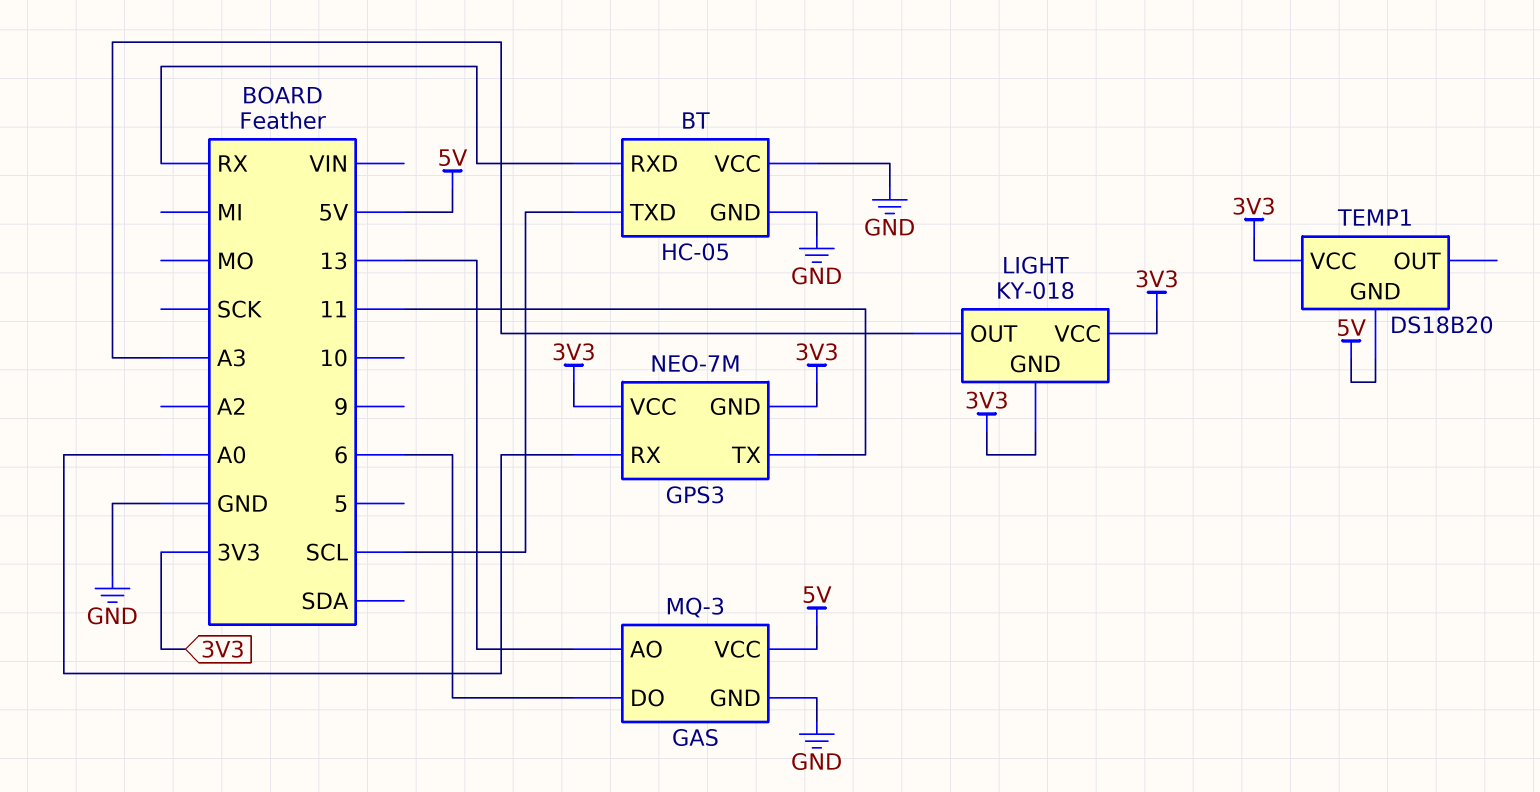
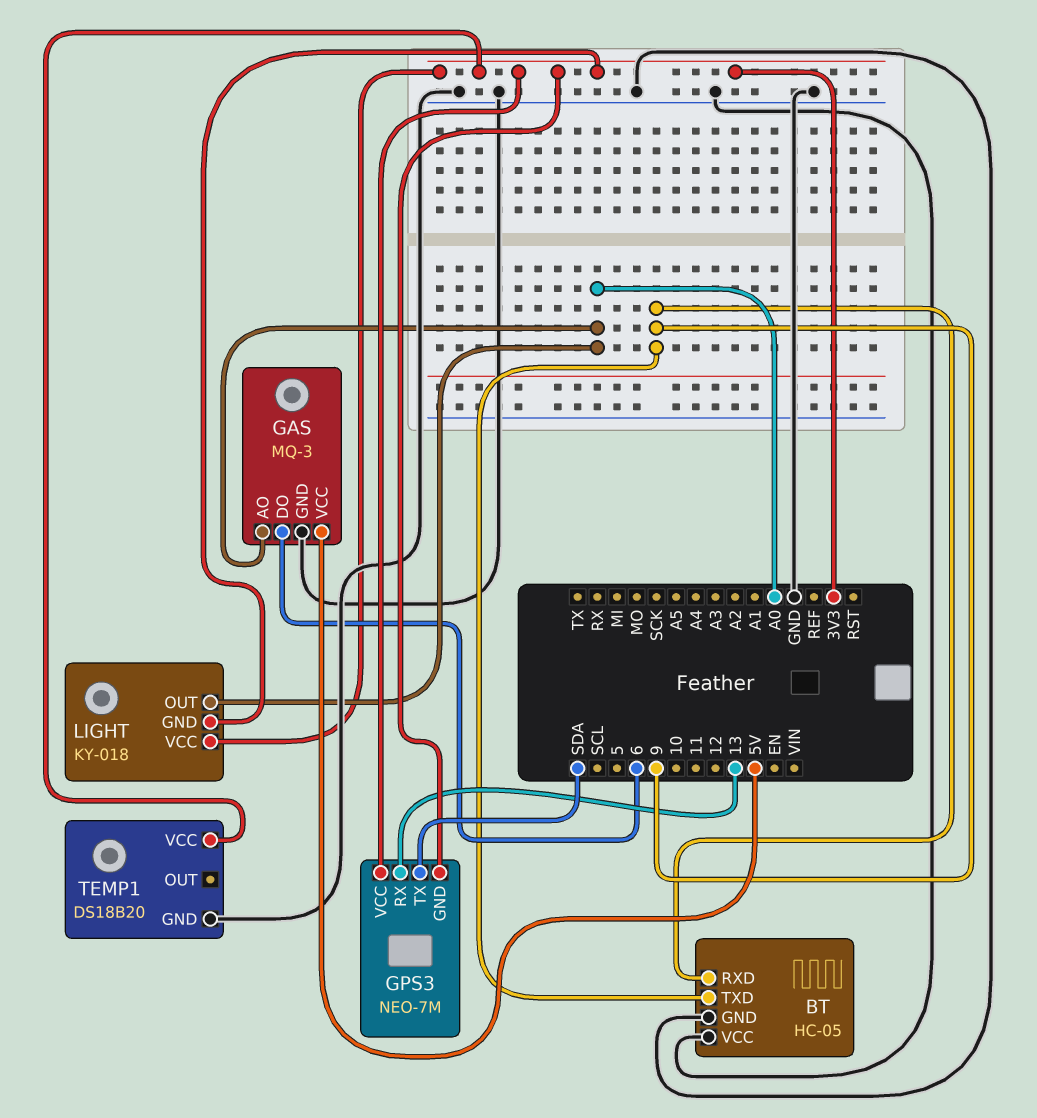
BT pin RXD: RX -> 9
BT pin TXD: SCL -> 9
GAS pin AO: 13 -> A0
GPS3 pin RX: A0 -> 13
GPS3 pin TX: 11 -> SDA
LIGHT pin OUT: A3 -> A0
TEMP1 pin GND: 5V -> GND

